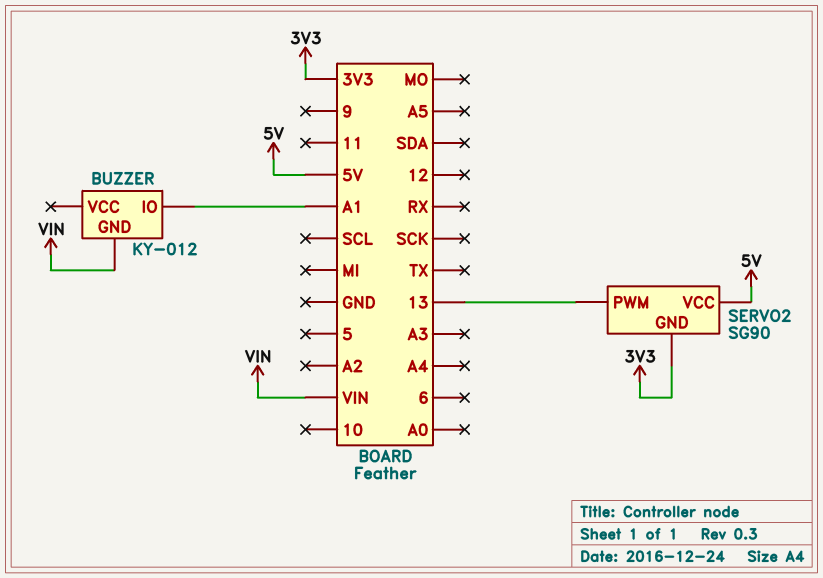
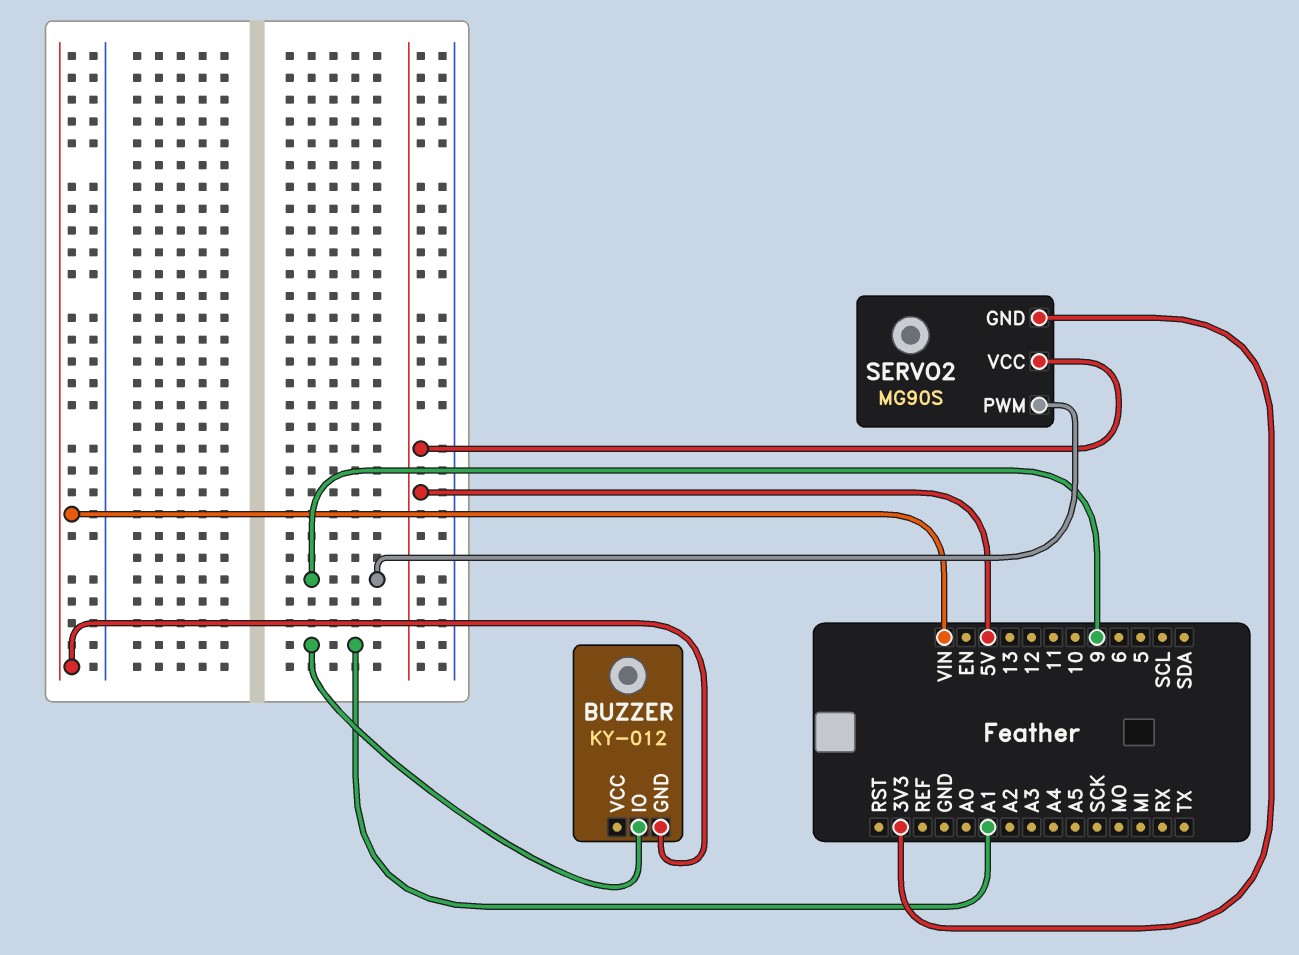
SERVO2: SG90 -> MG90S
SERVO2 pin PWM: 13 -> 9

